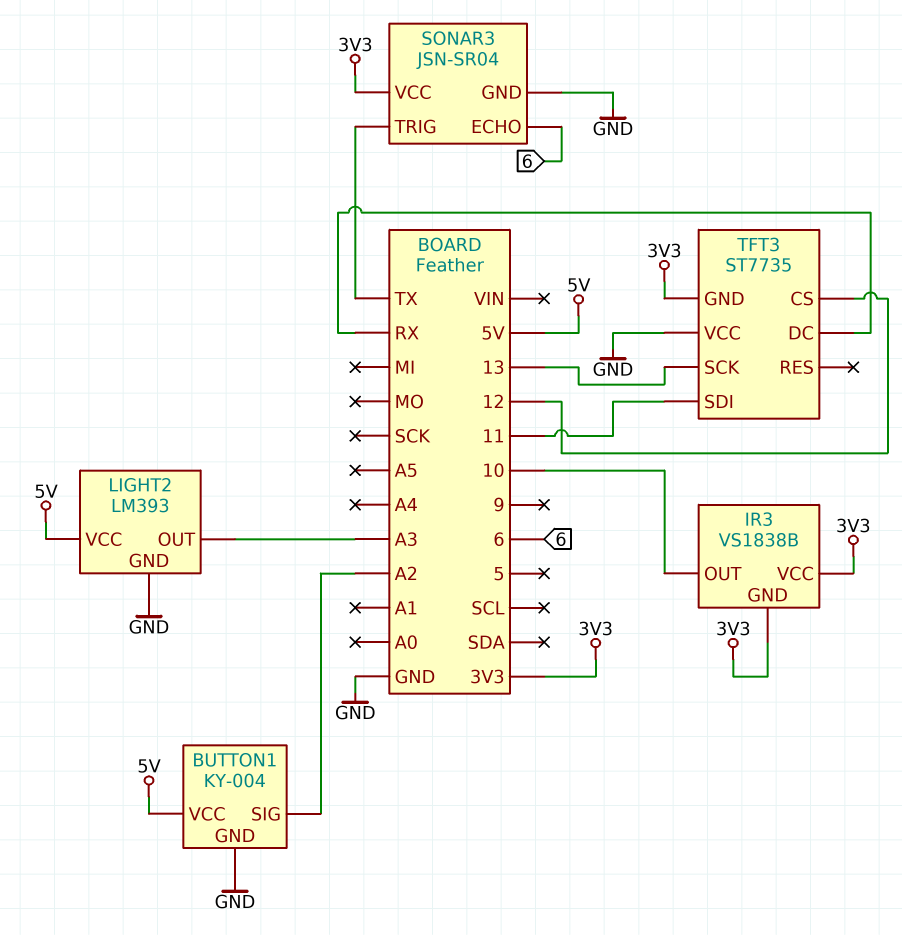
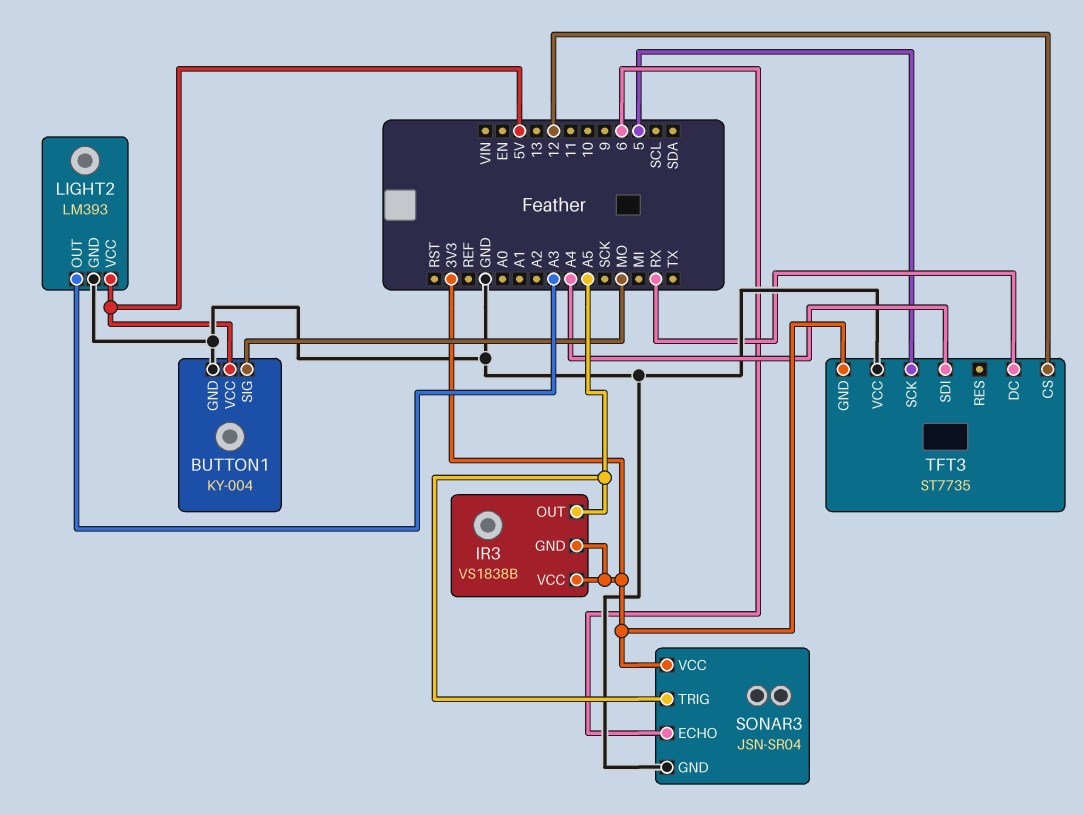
BUTTON1 pin SIG: A2 -> MO
IR3 pin OUT: 10 -> A5
SONAR3 pin TRIG: TX -> A5
TFT3 pin SCK: 13 -> 5
TFT3 pin SDI: 11 -> A4

